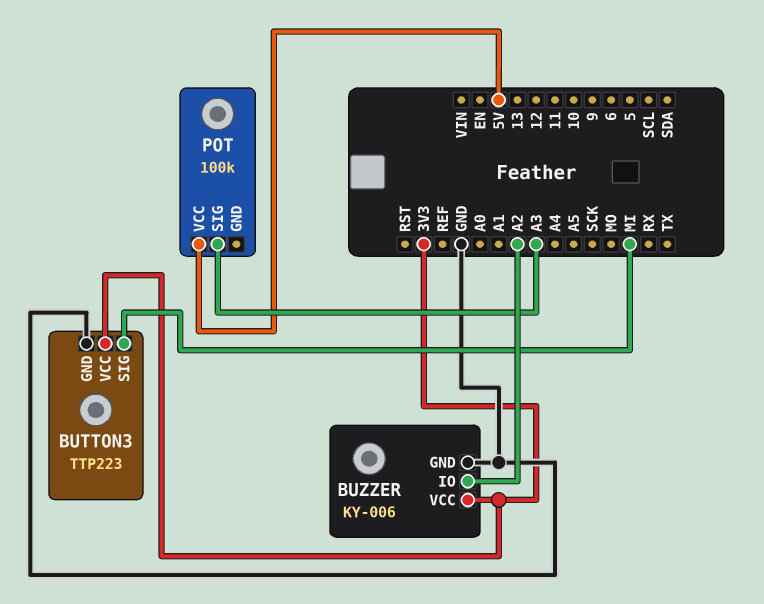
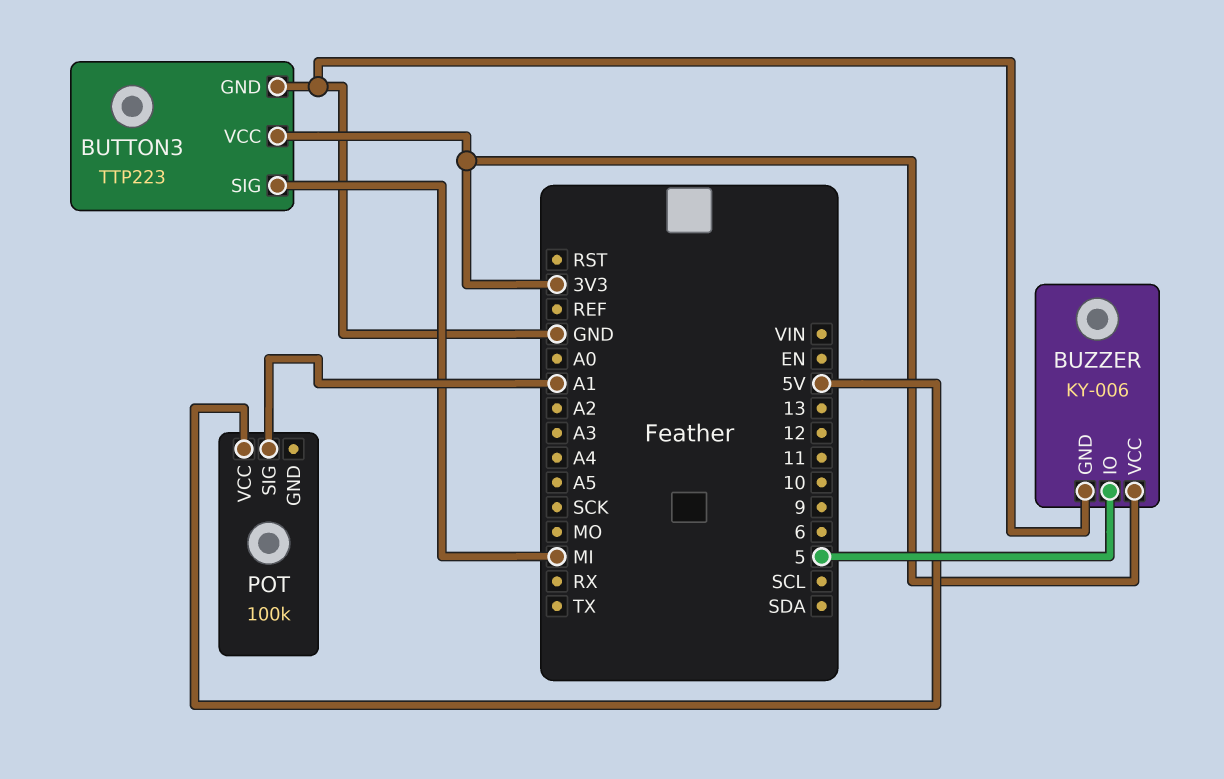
BUZZER pin IO: A2 -> 5
POT pin SIG: A3 -> A1

